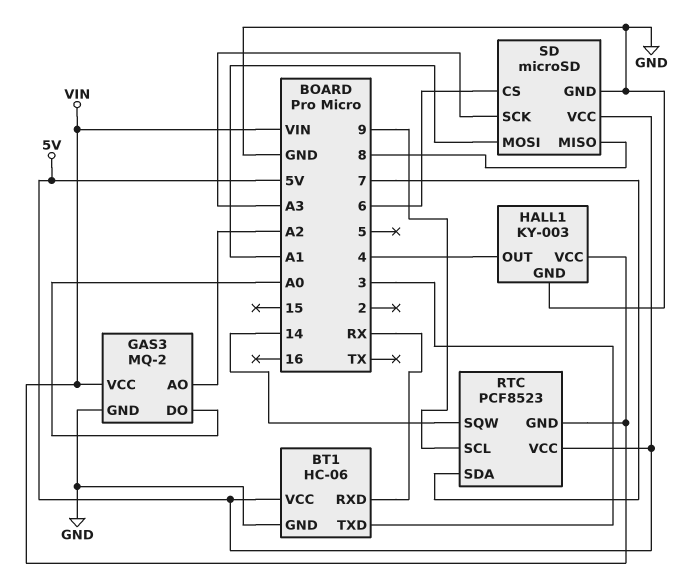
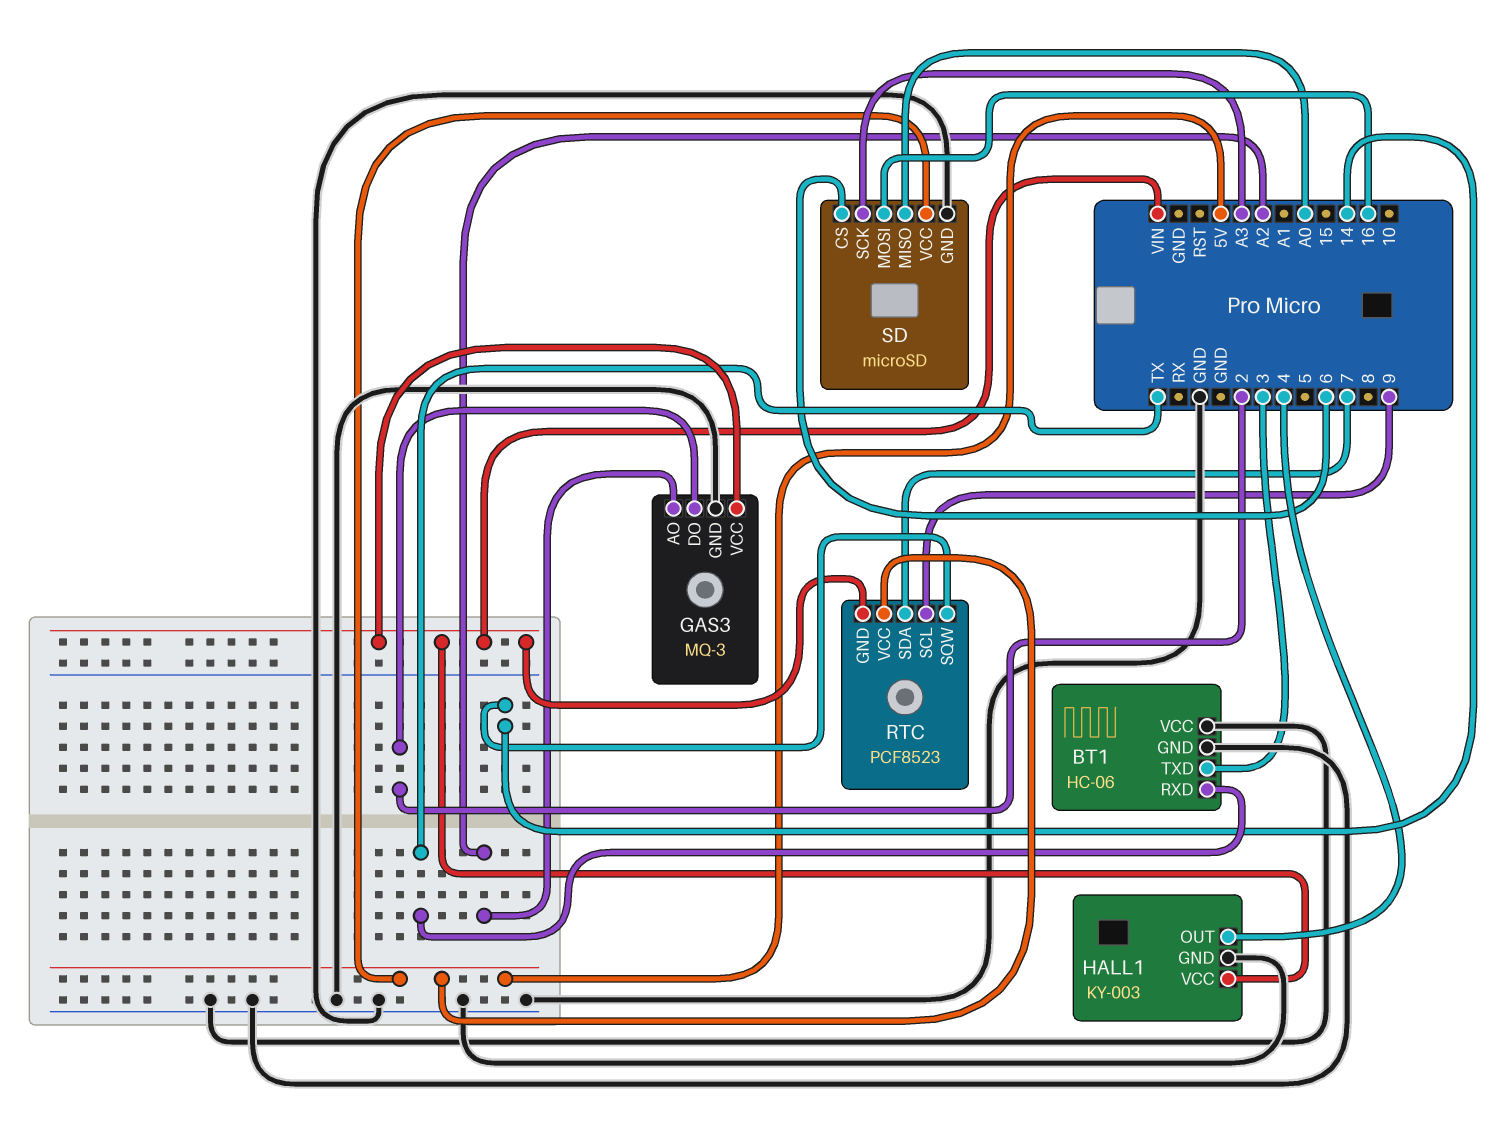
BT1 pin RXD: RX -> TX
BT1 pin VCC: 5V -> GND
GAS3: MQ-2 -> MQ-3
GAS3 pin DO: A0 -> 2
SD pin MISO: 8 -> A0
SD pin MOSI: A1 -> 16

